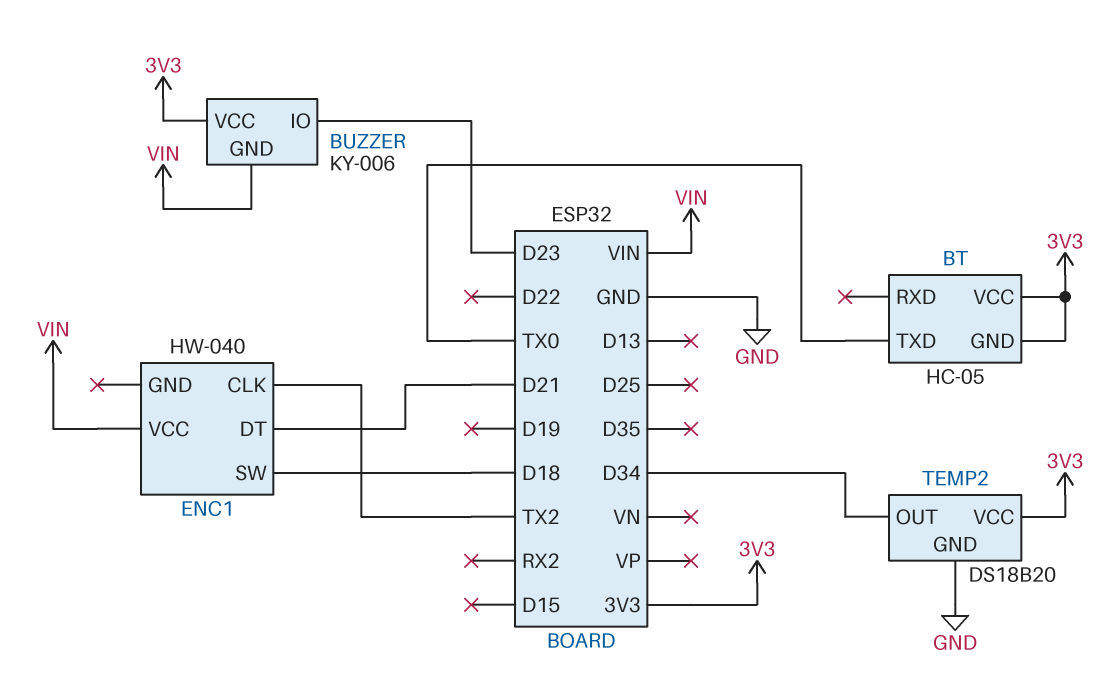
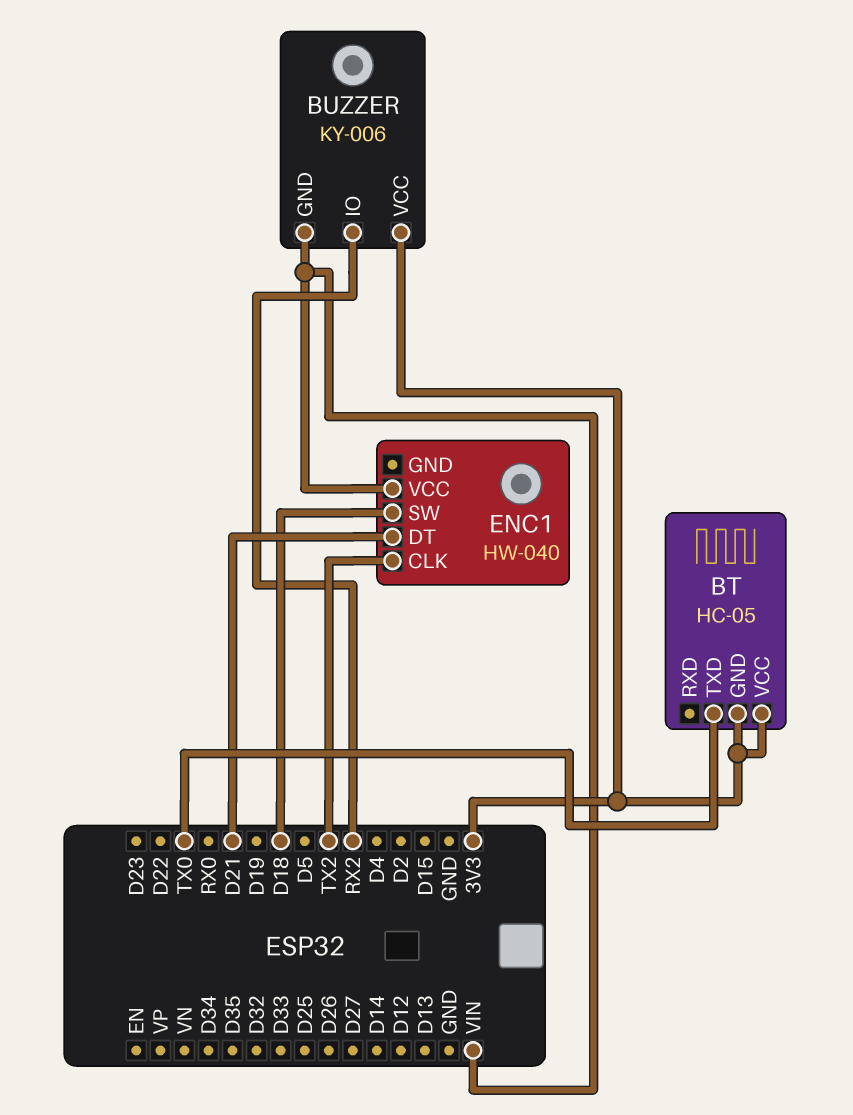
BUZZER pin IO: D23 -> RX2
TEMP2: DS18B20 -> none
TEMP2 pin GND: GND -> none
TEMP2 pin OUT: D34 -> none
TEMP2 pin VCC: 3V3 -> none

